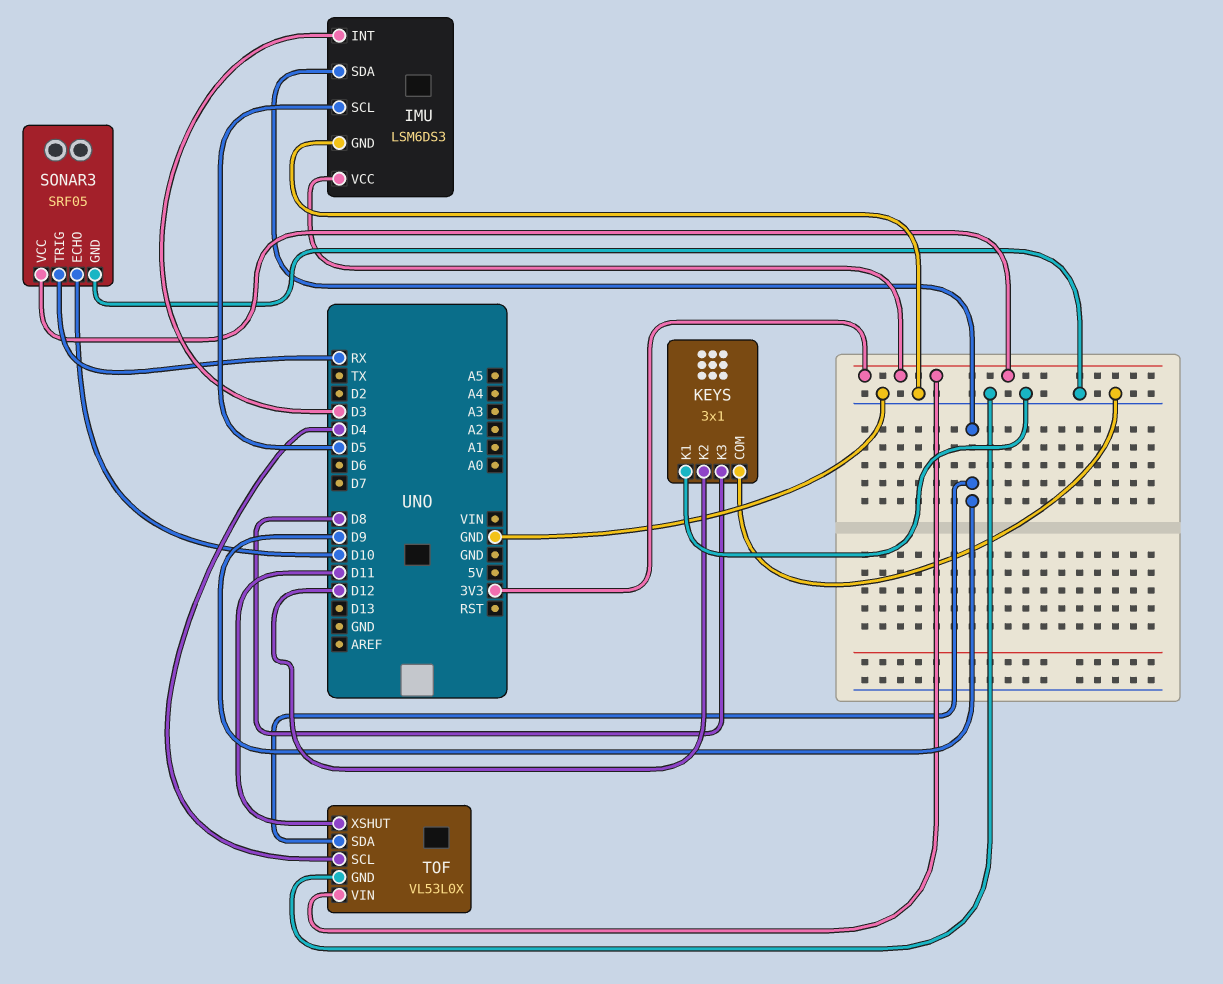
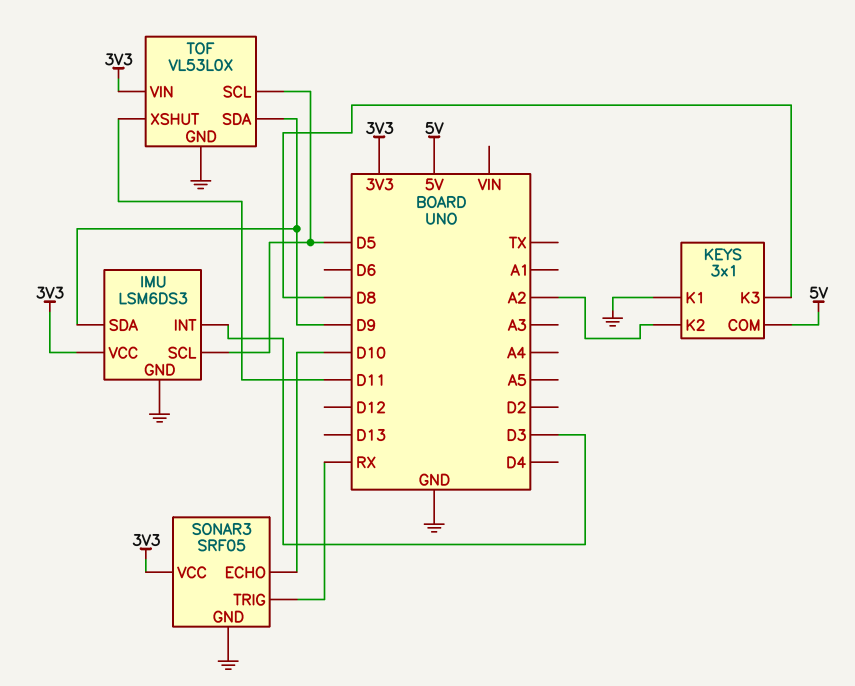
KEYS pin COM: GND -> 5V
KEYS pin K2: D12 -> A2
TOF pin SCL: D4 -> D5

